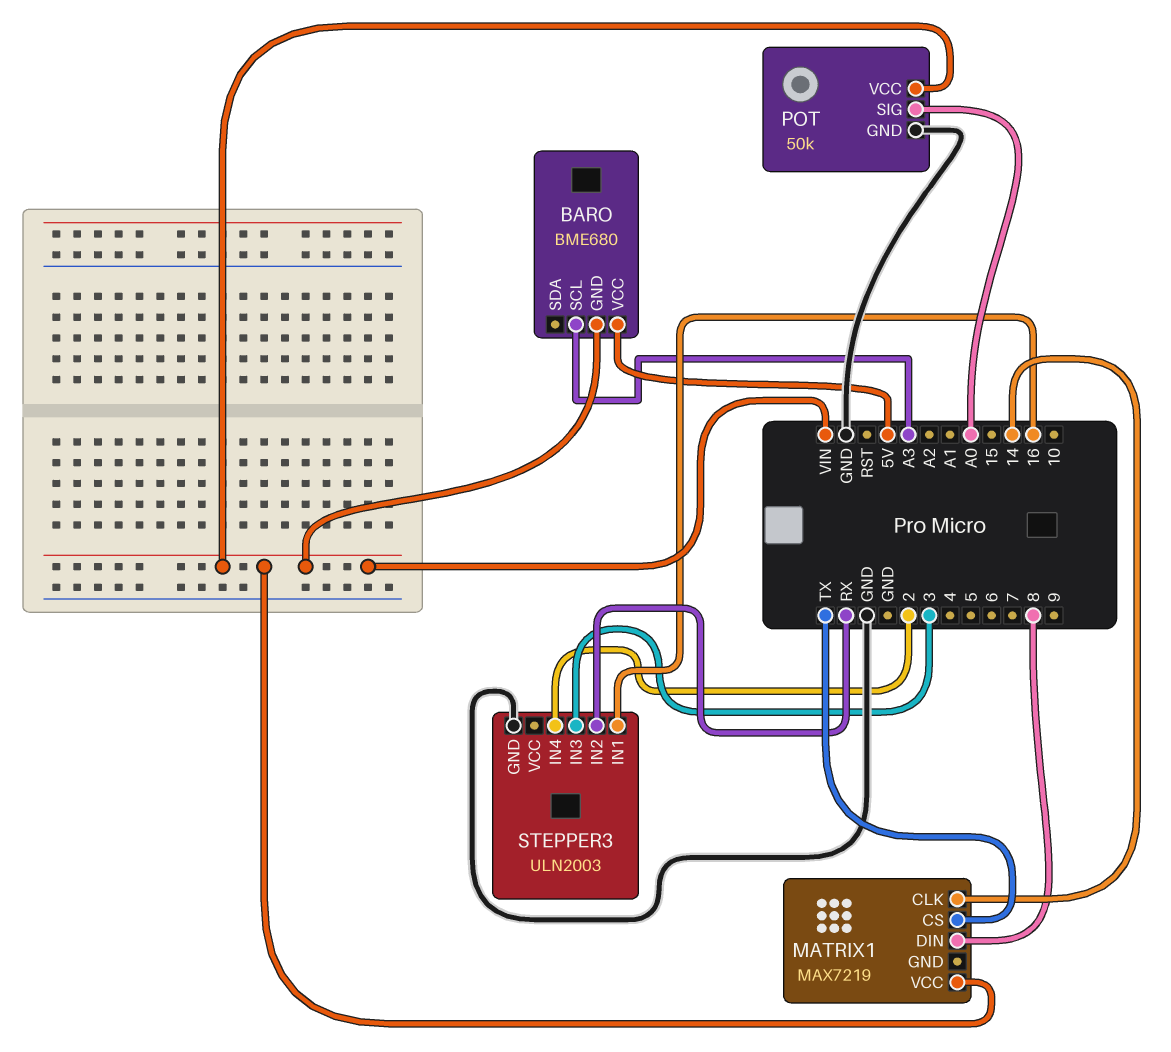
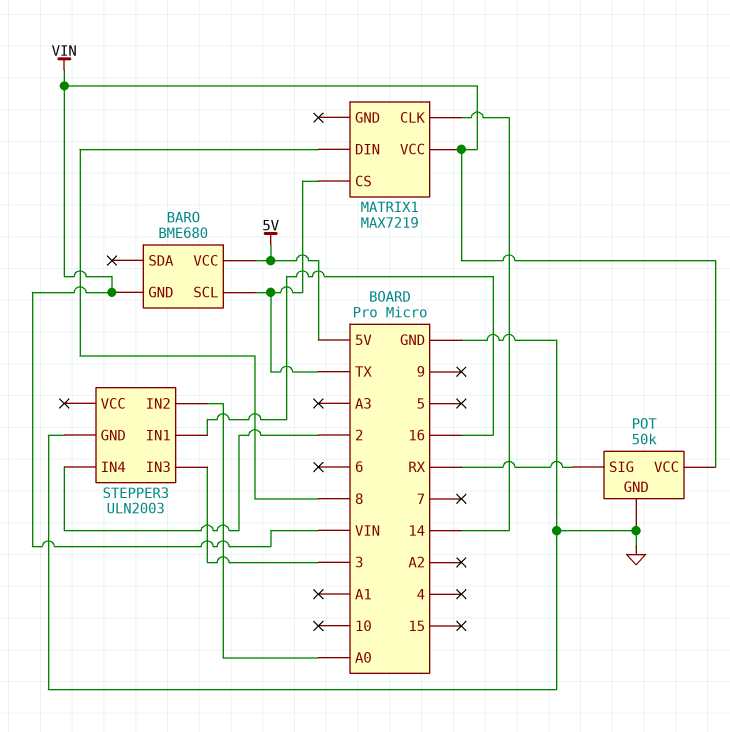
BARO pin SCL: A3 -> TX
POT pin SIG: A0 -> RX
STEPPER3 pin IN2: RX -> A0

